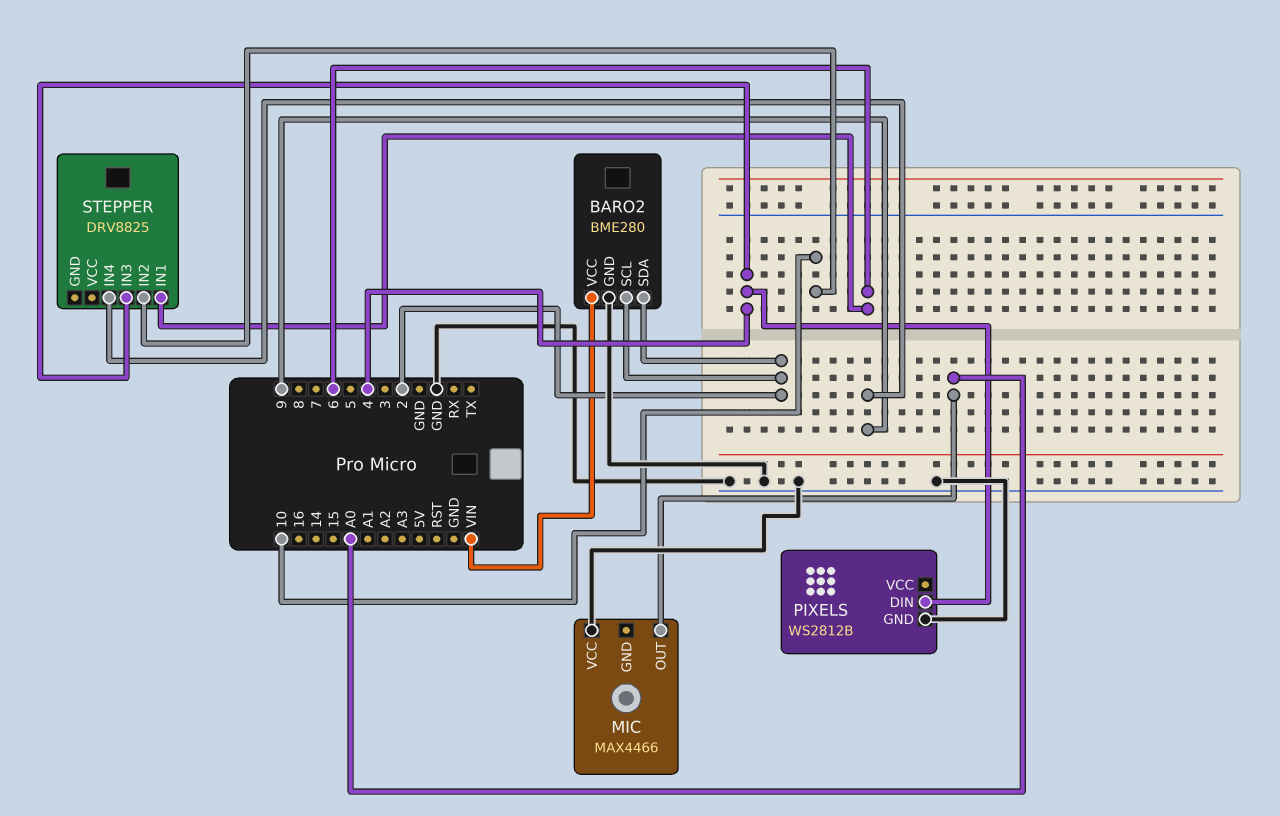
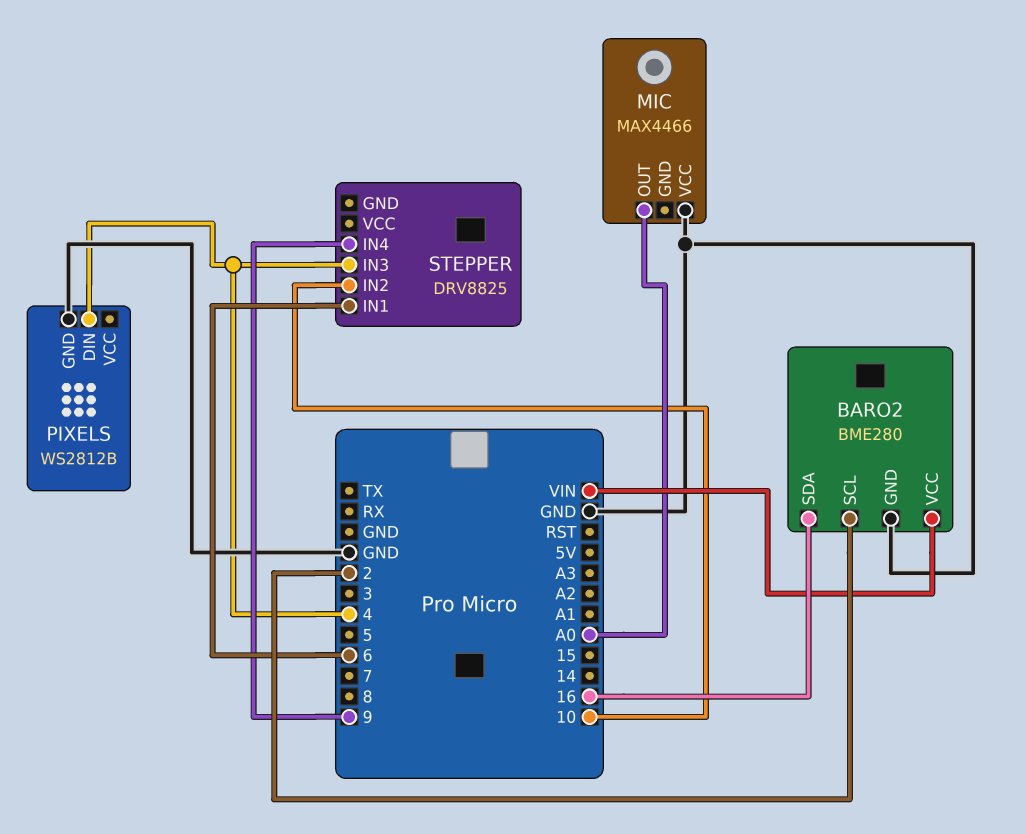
BARO2 pin SDA: 2 -> 16

